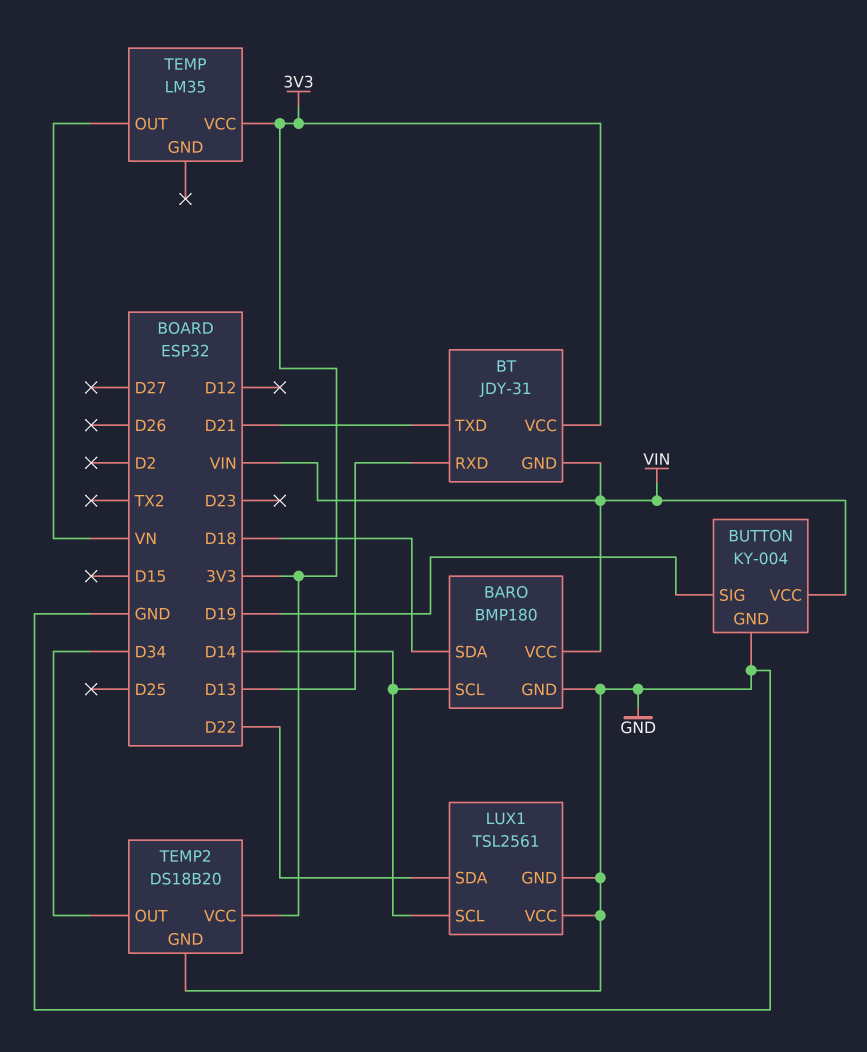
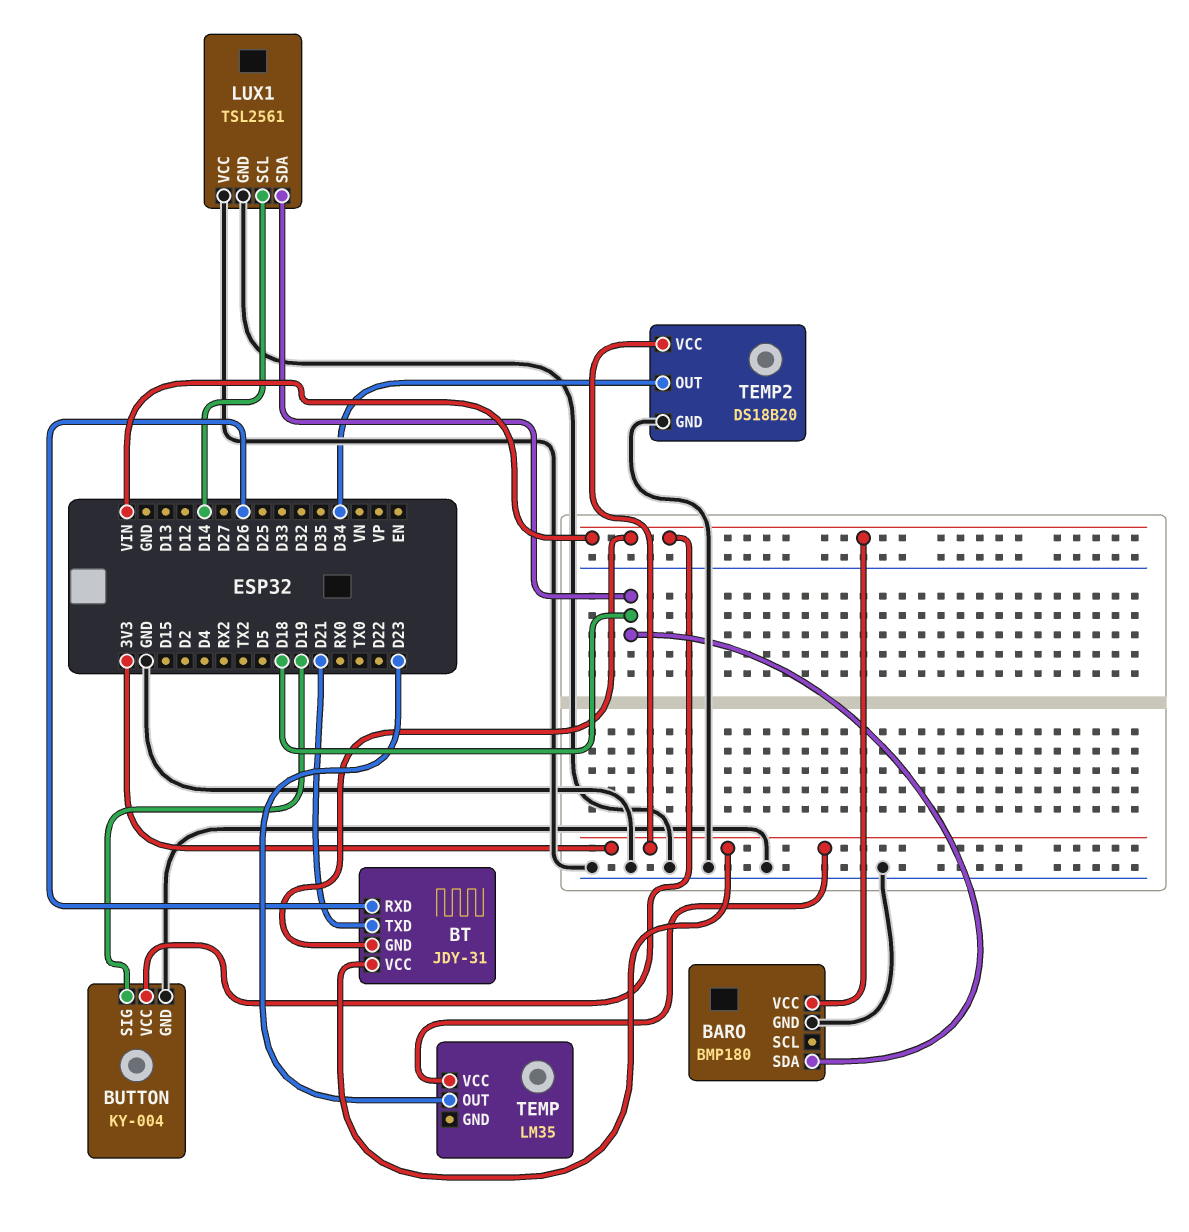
BARO pin SCL: D14 -> none
BT pin RXD: D13 -> D26
LUX1 pin SDA: D22 -> D18
TEMP pin OUT: VN -> D23

